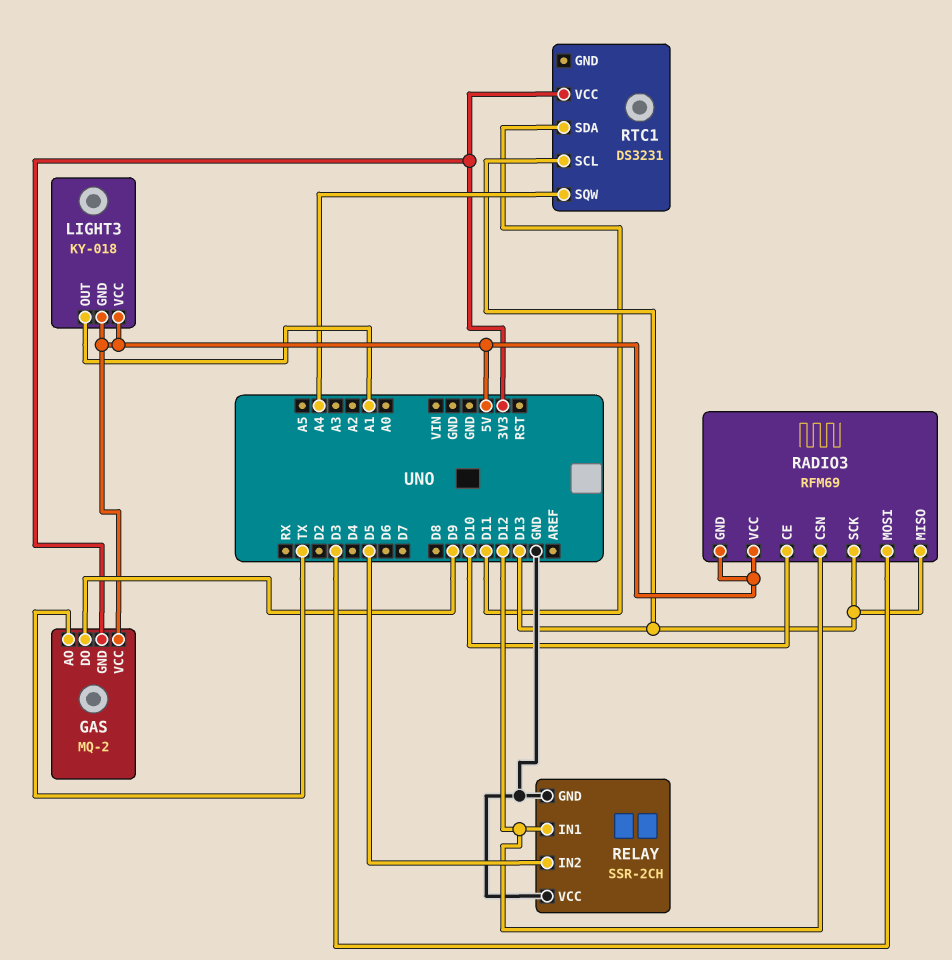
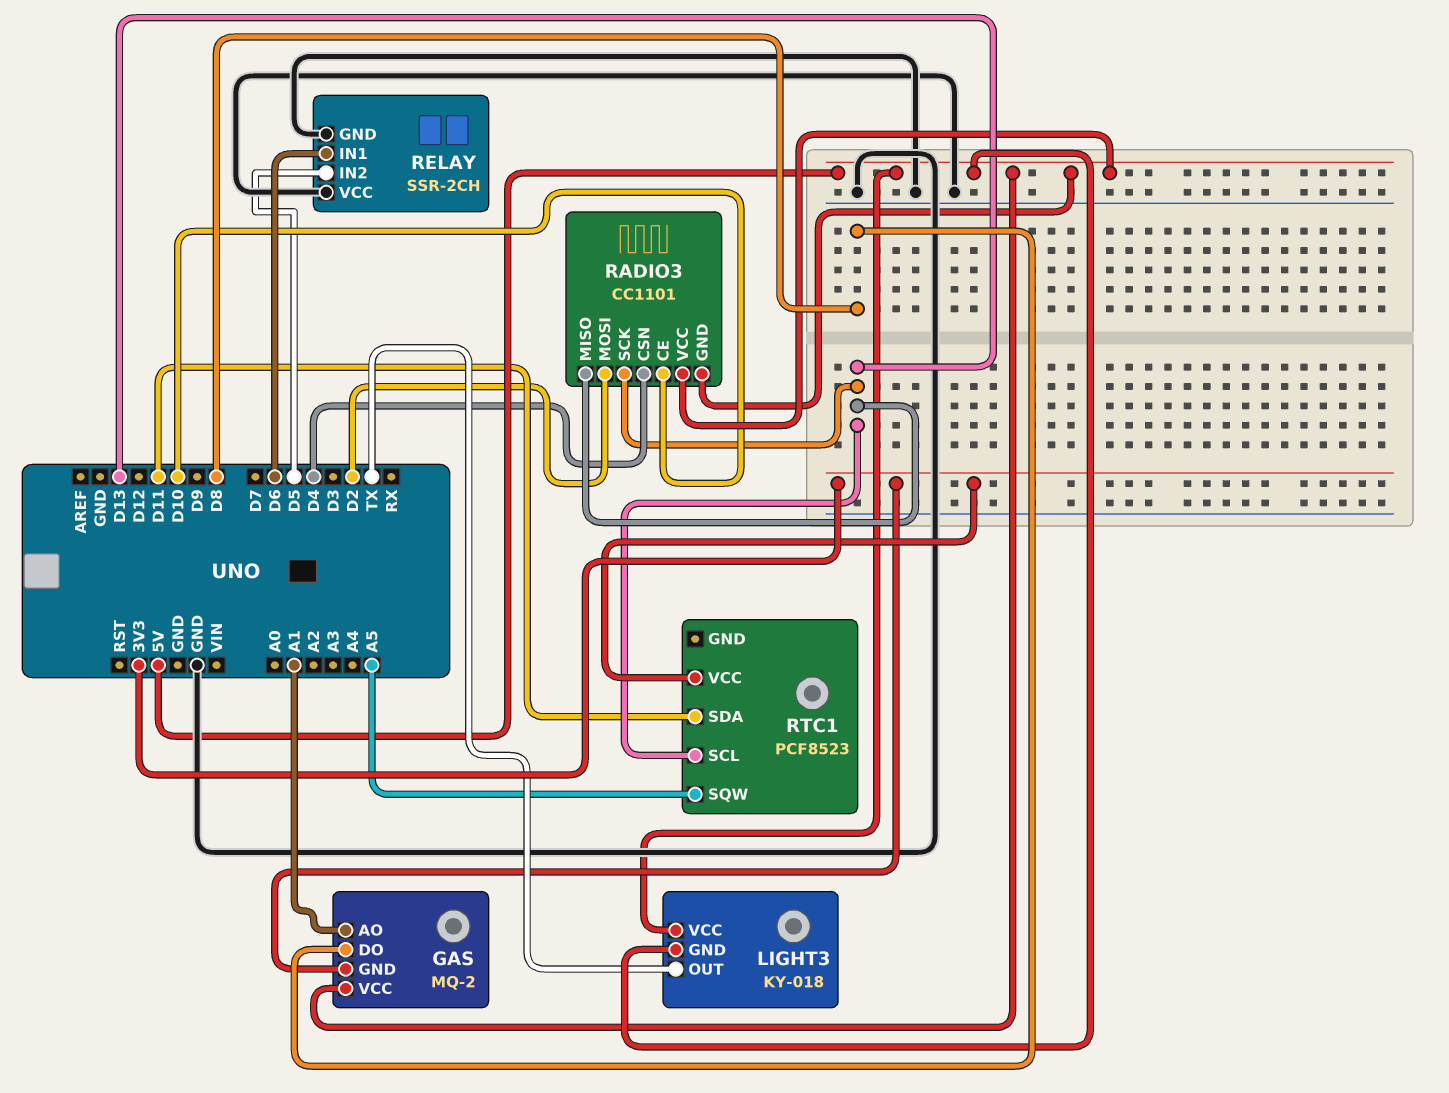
GAS pin AO: TX -> A1
GAS pin DO: D9 -> D8
LIGHT3 pin OUT: A1 -> TX
RADIO3: RFM69 -> CC1101
RADIO3 pin CSN: D12 -> D4
RADIO3 pin MOSI: D3 -> D2
RELAY pin IN1: D12 -> D6
RTC1: DS3231 -> PCF8523
RTC1 pin SQW: A4 -> A5

